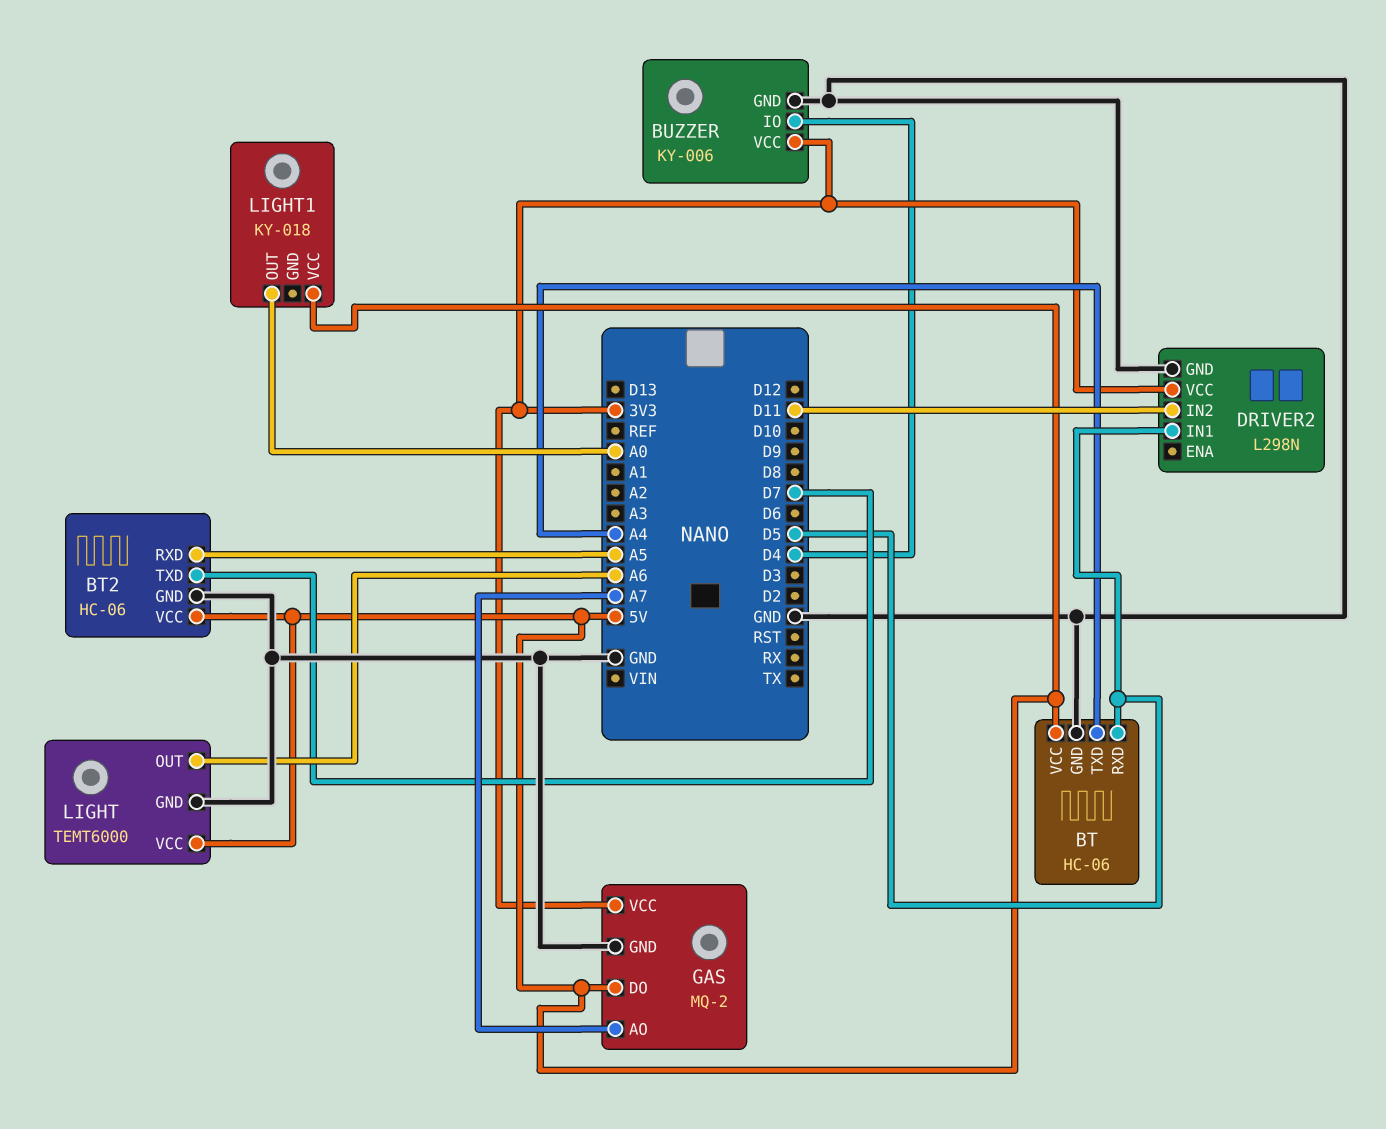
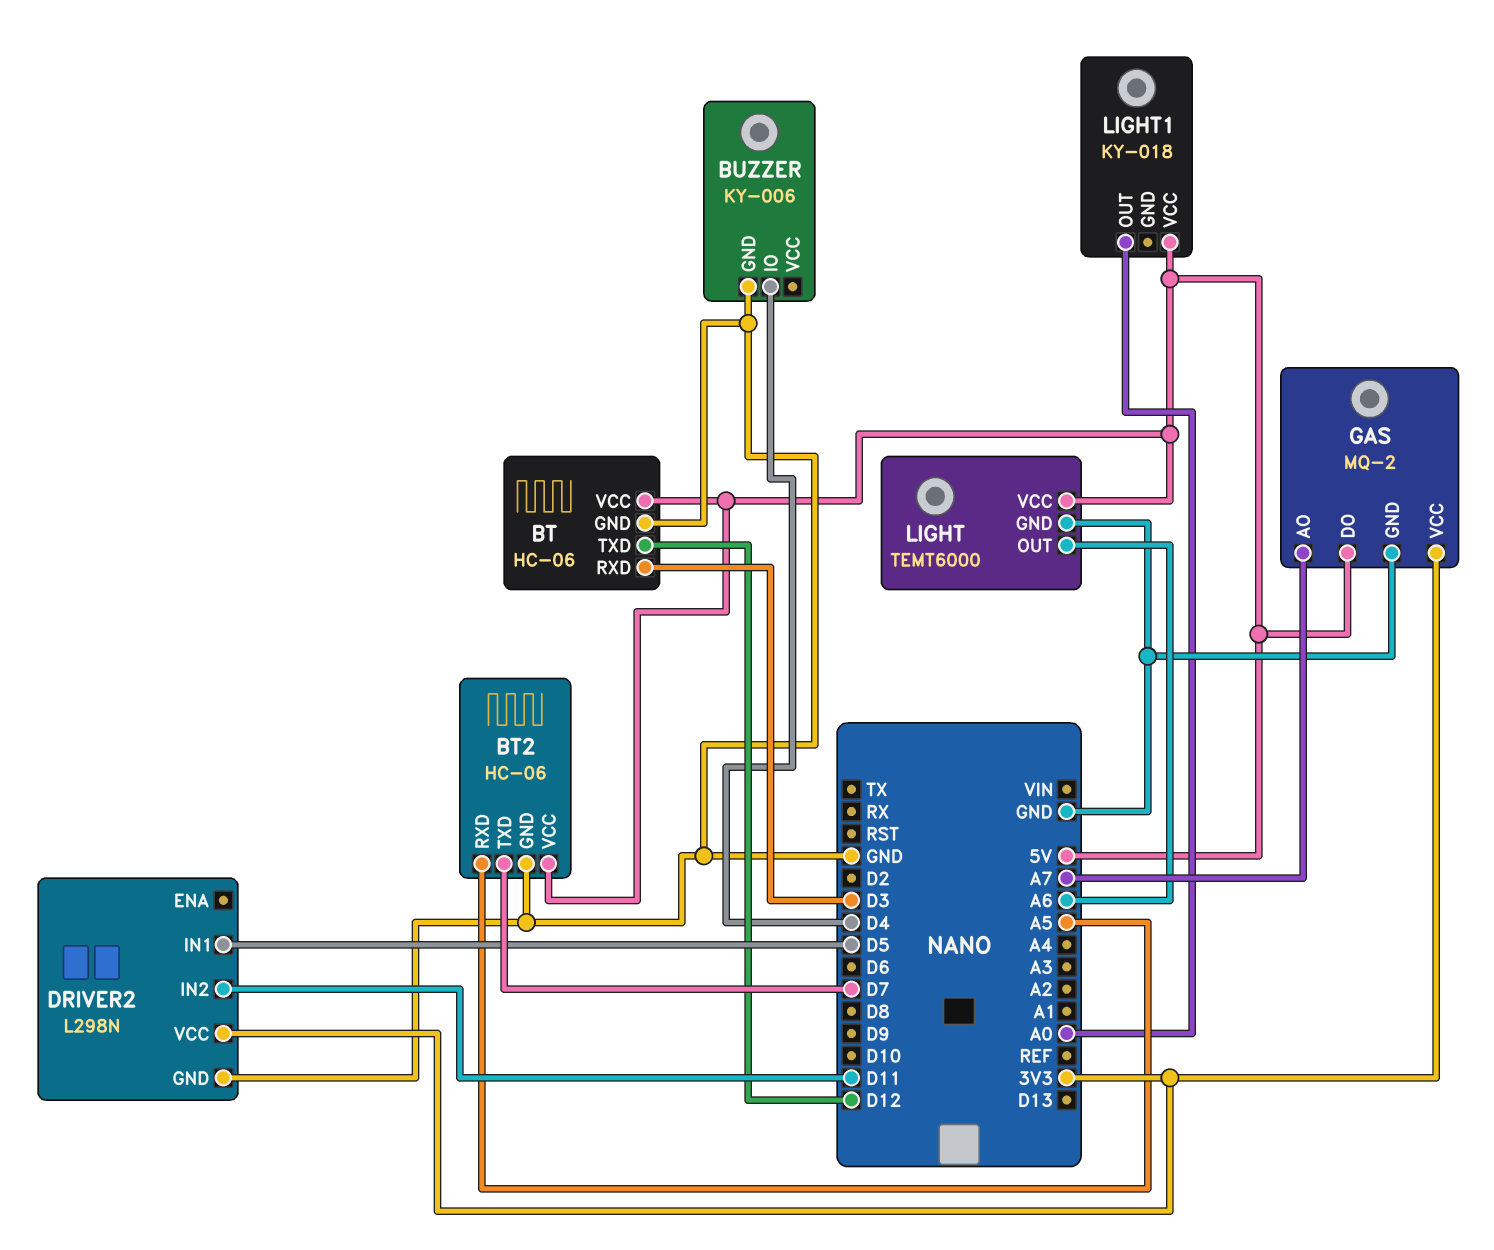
BT pin RXD: D5 -> D3
BT pin TXD: A4 -> D12
BUZZER pin VCC: 3V3 -> none

